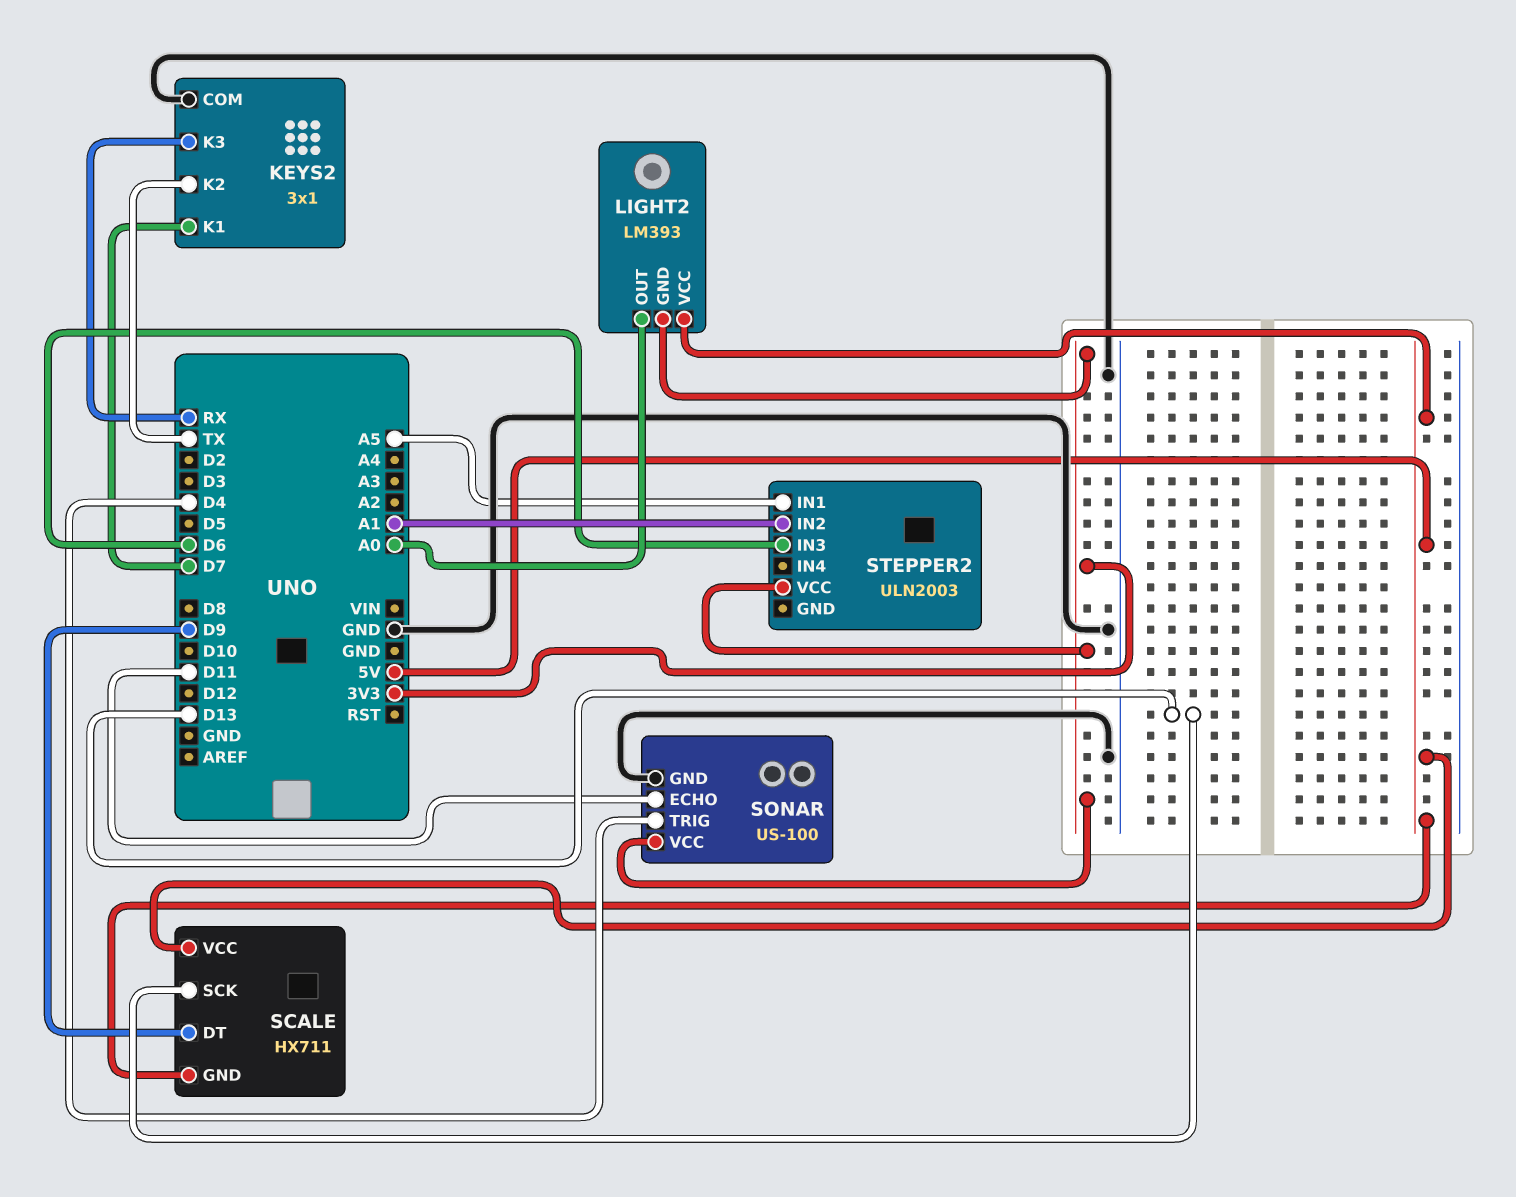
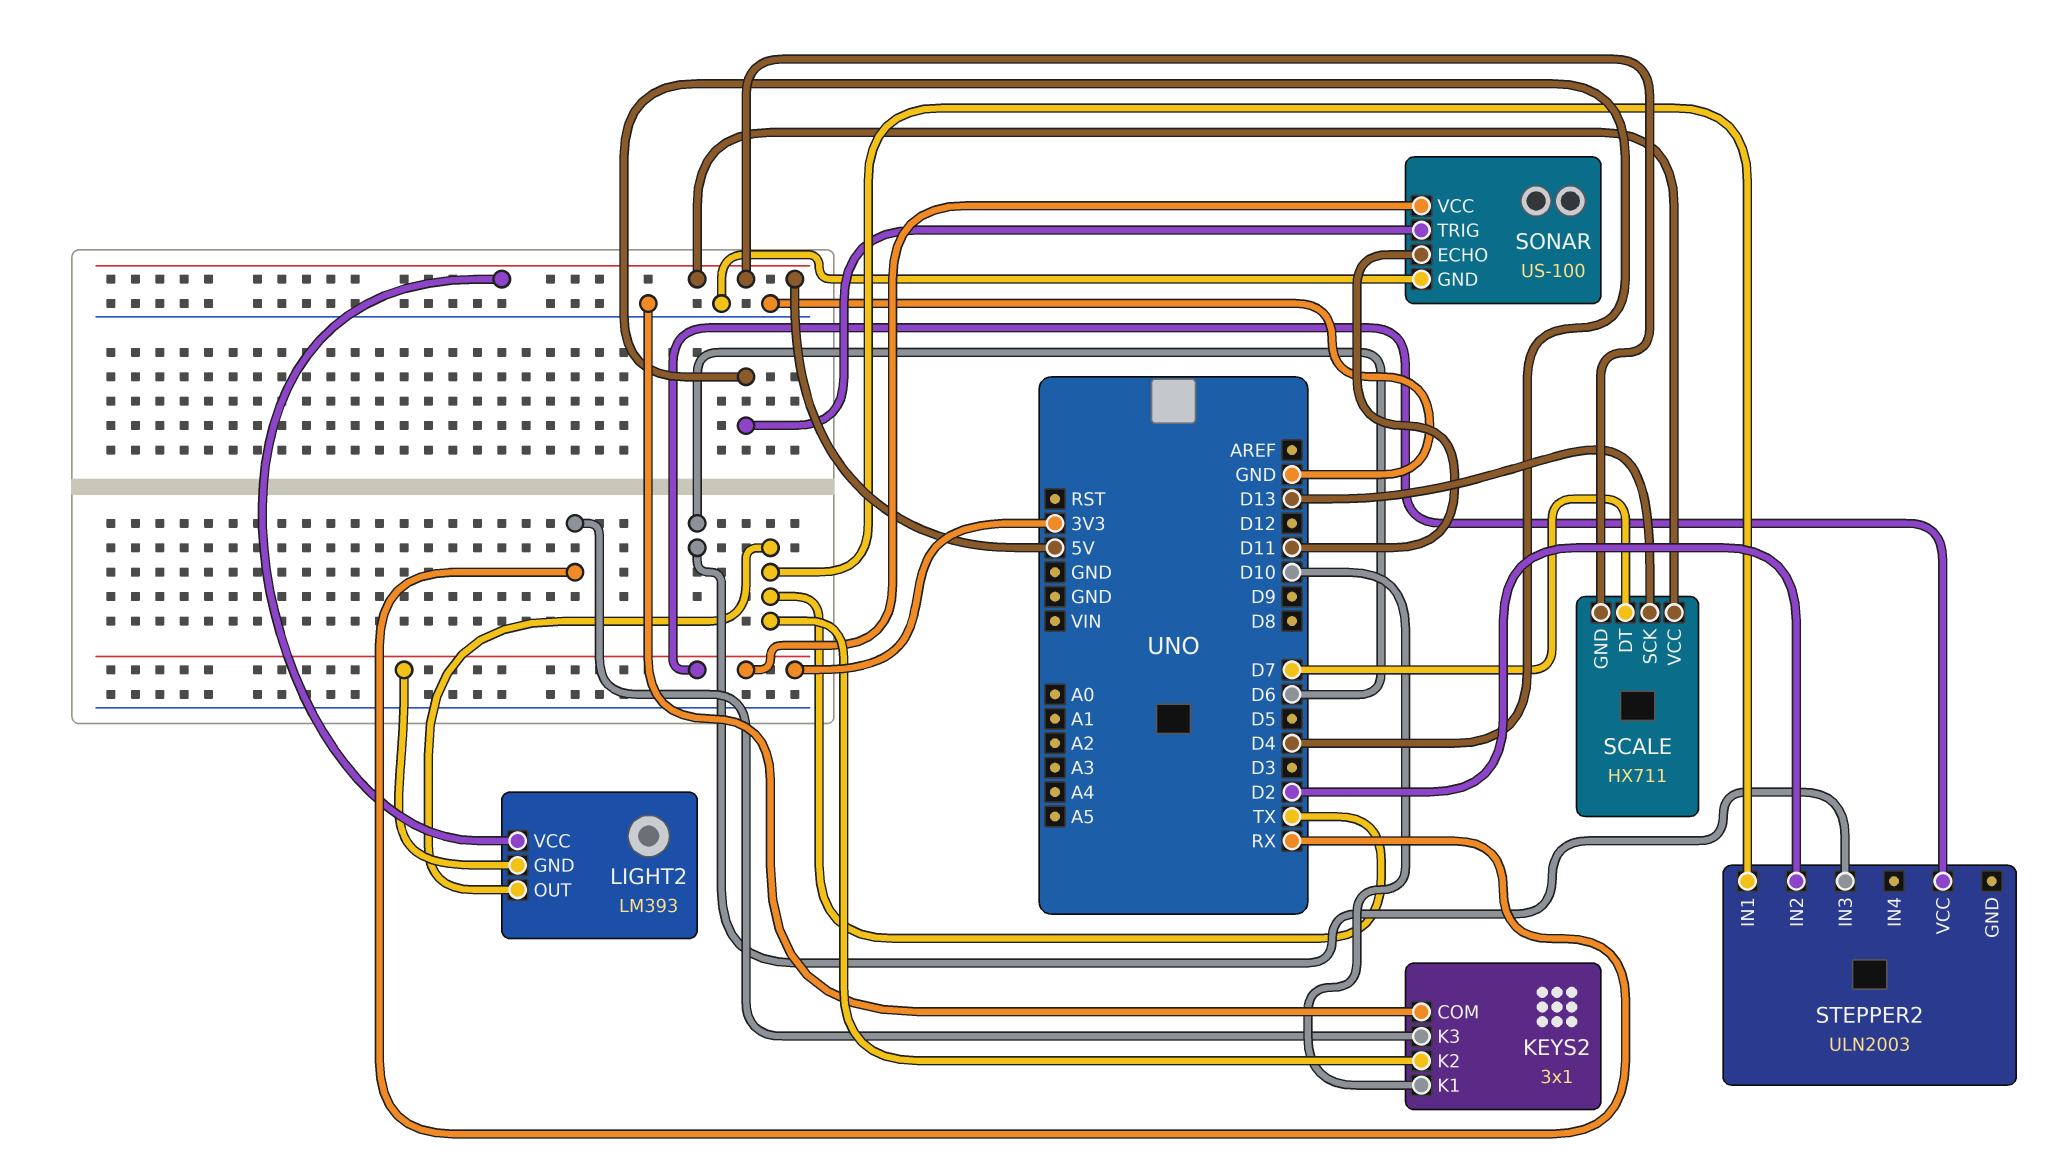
KEYS2 pin K1: D7 -> D10
LIGHT2 pin OUT: A0 -> TX
SCALE pin DT: D9 -> D7
STEPPER2 pin IN1: A5 -> TX
STEPPER2 pin IN2: A1 -> D2

